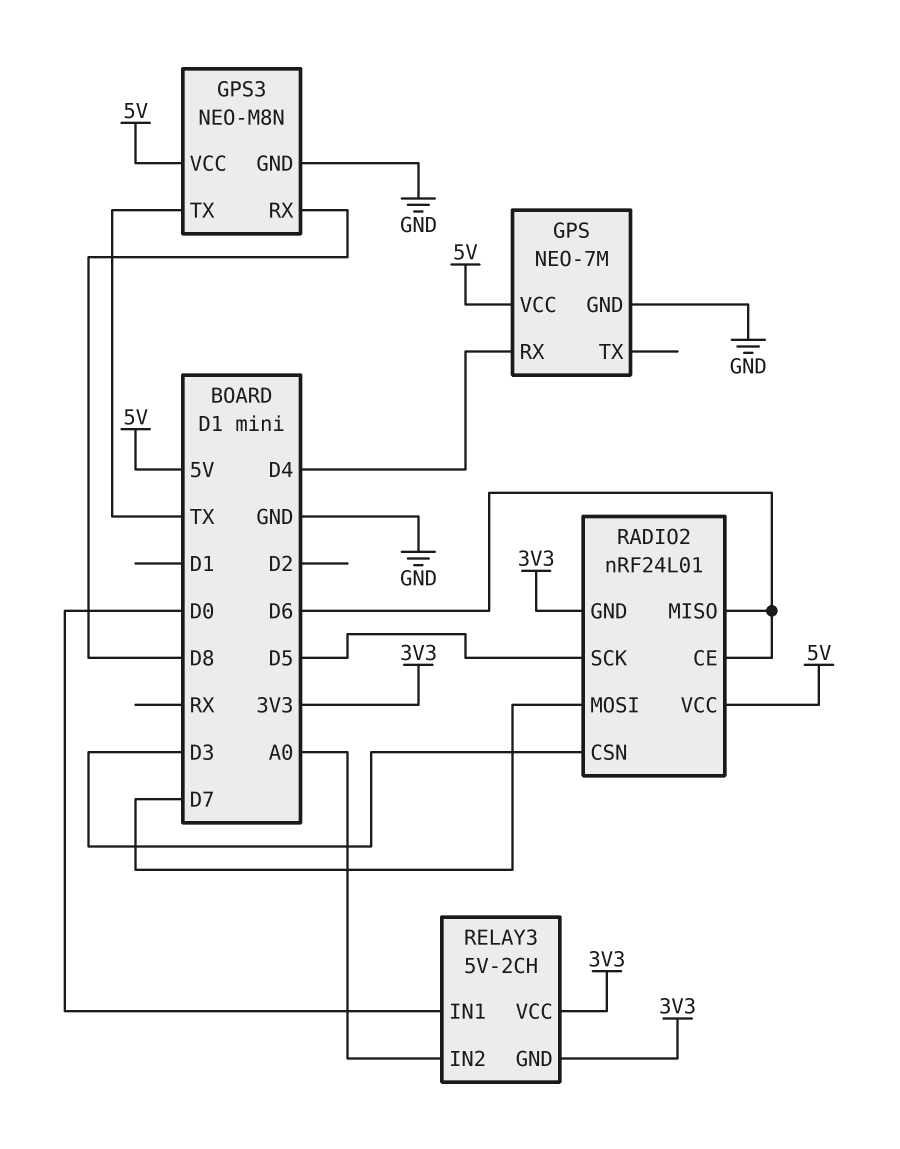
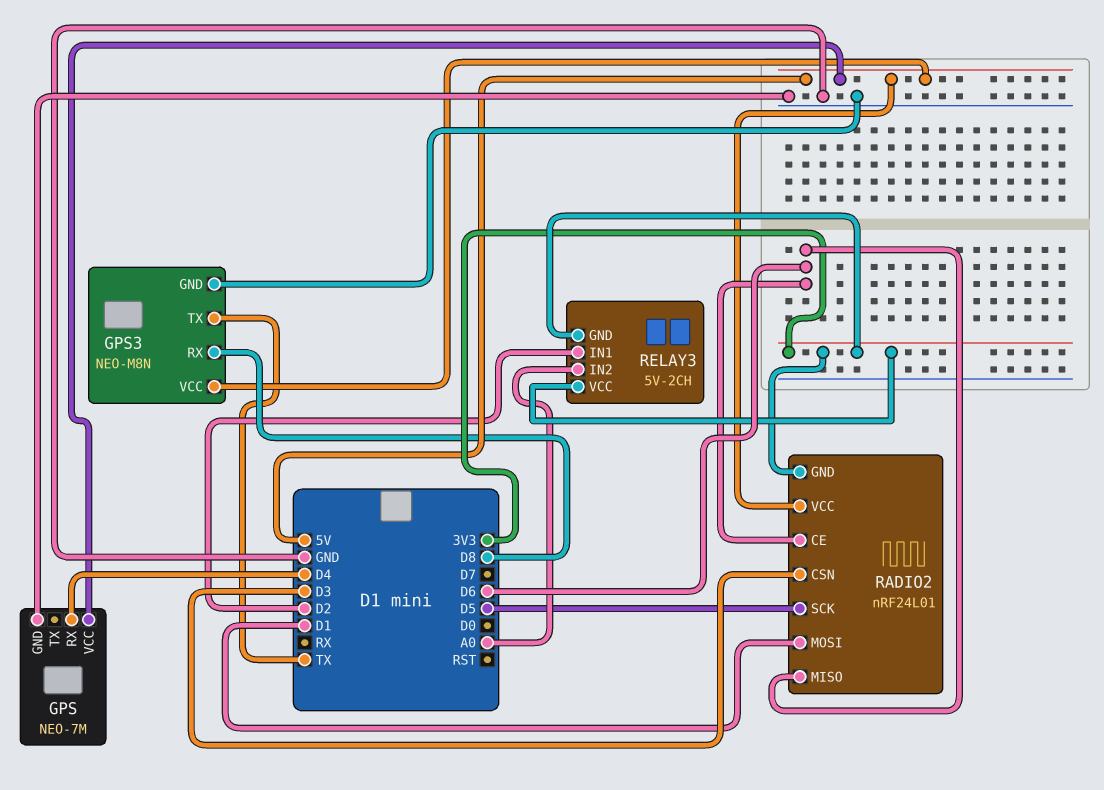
RADIO2 pin MOSI: D7 -> D1
RELAY3 pin IN1: D0 -> D2

